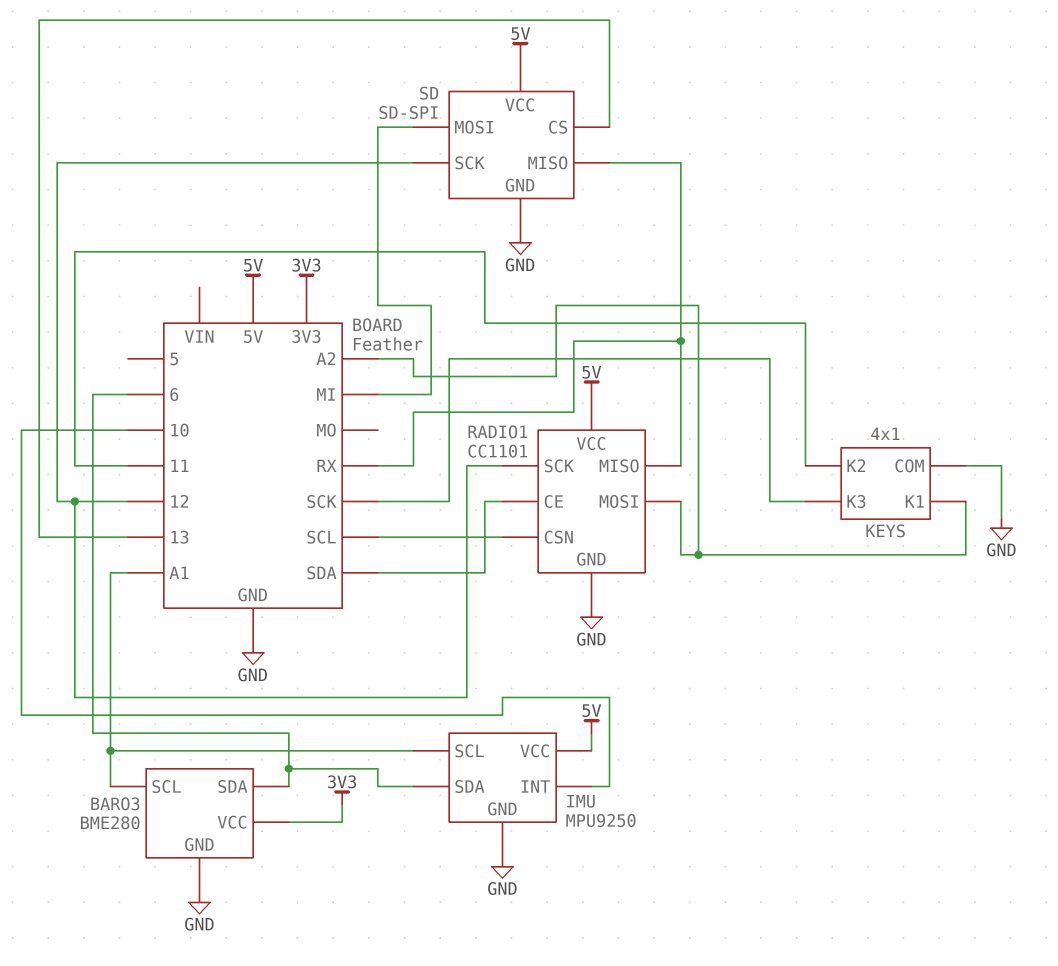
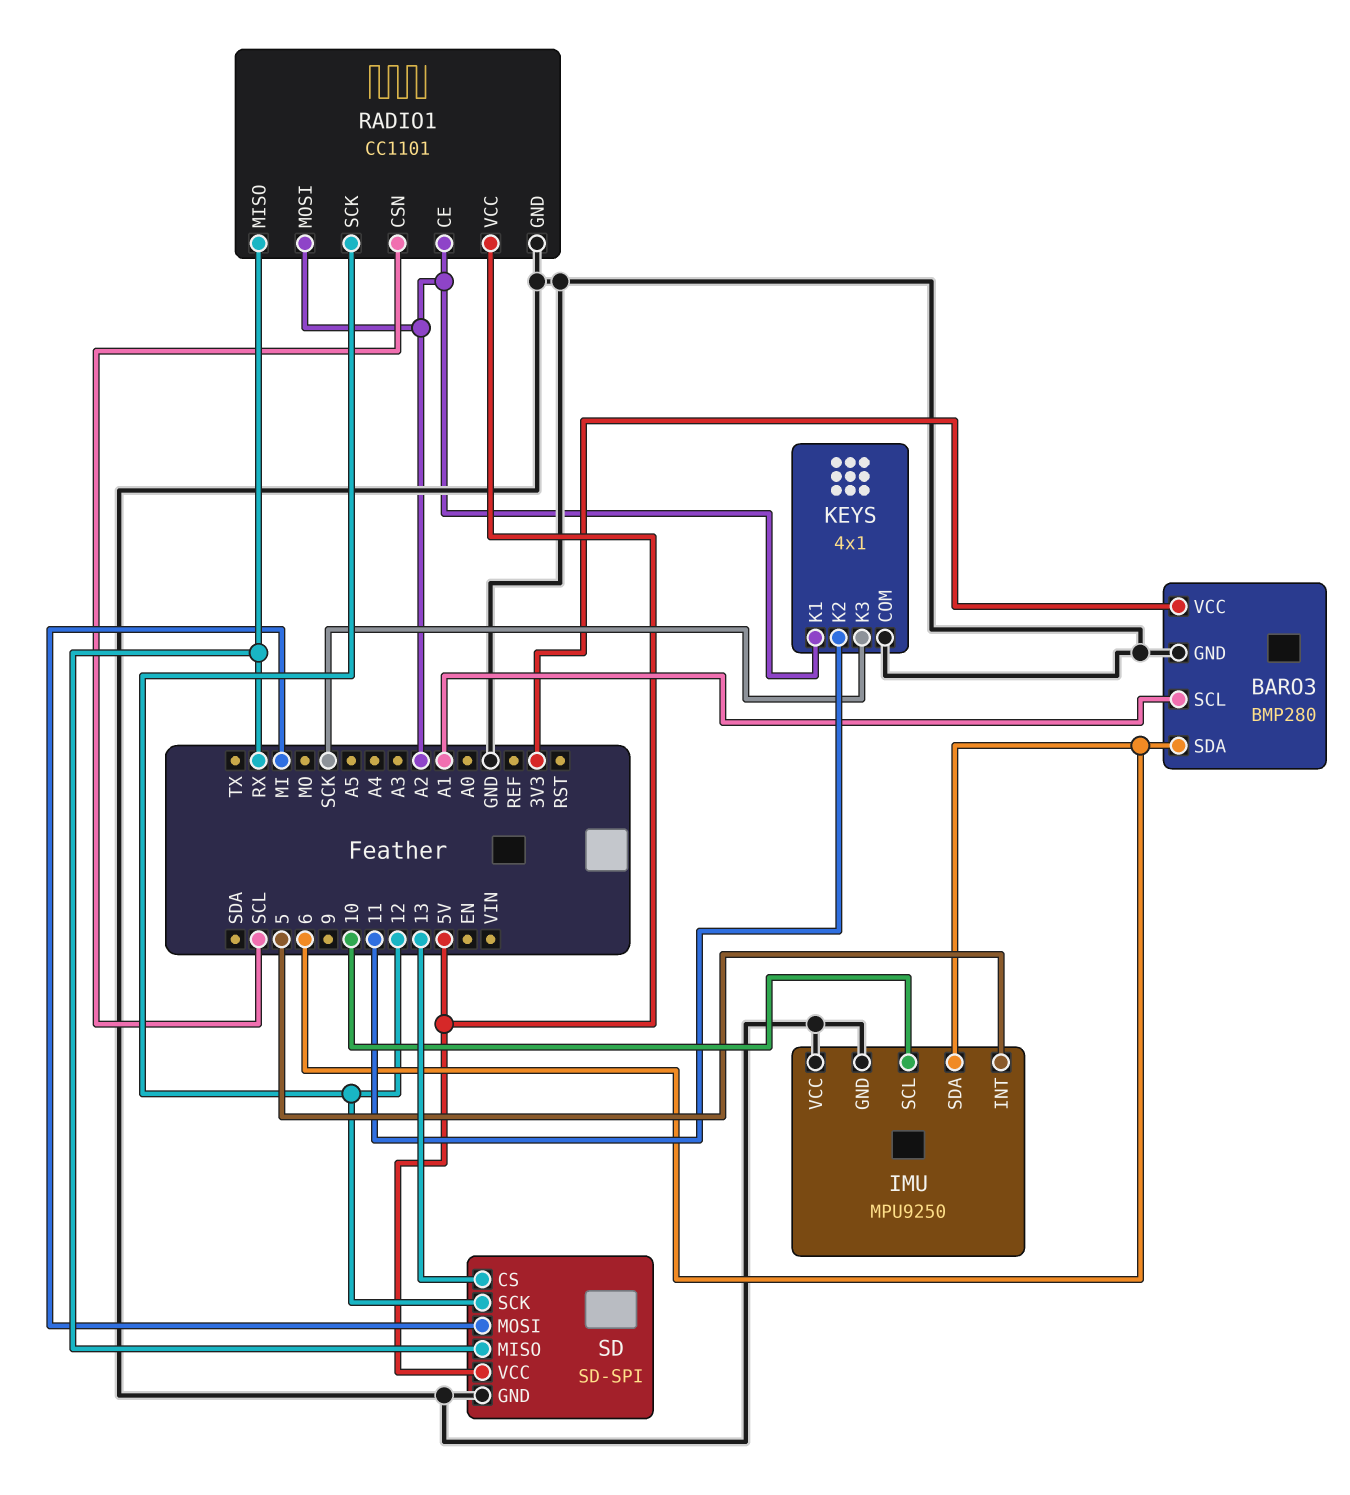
BARO3: BME280 -> BMP280
IMU pin INT: 10 -> 5
IMU pin SCL: A1 -> 10
IMU pin VCC: 5V -> GND
RADIO1 pin CE: SDA -> A2

